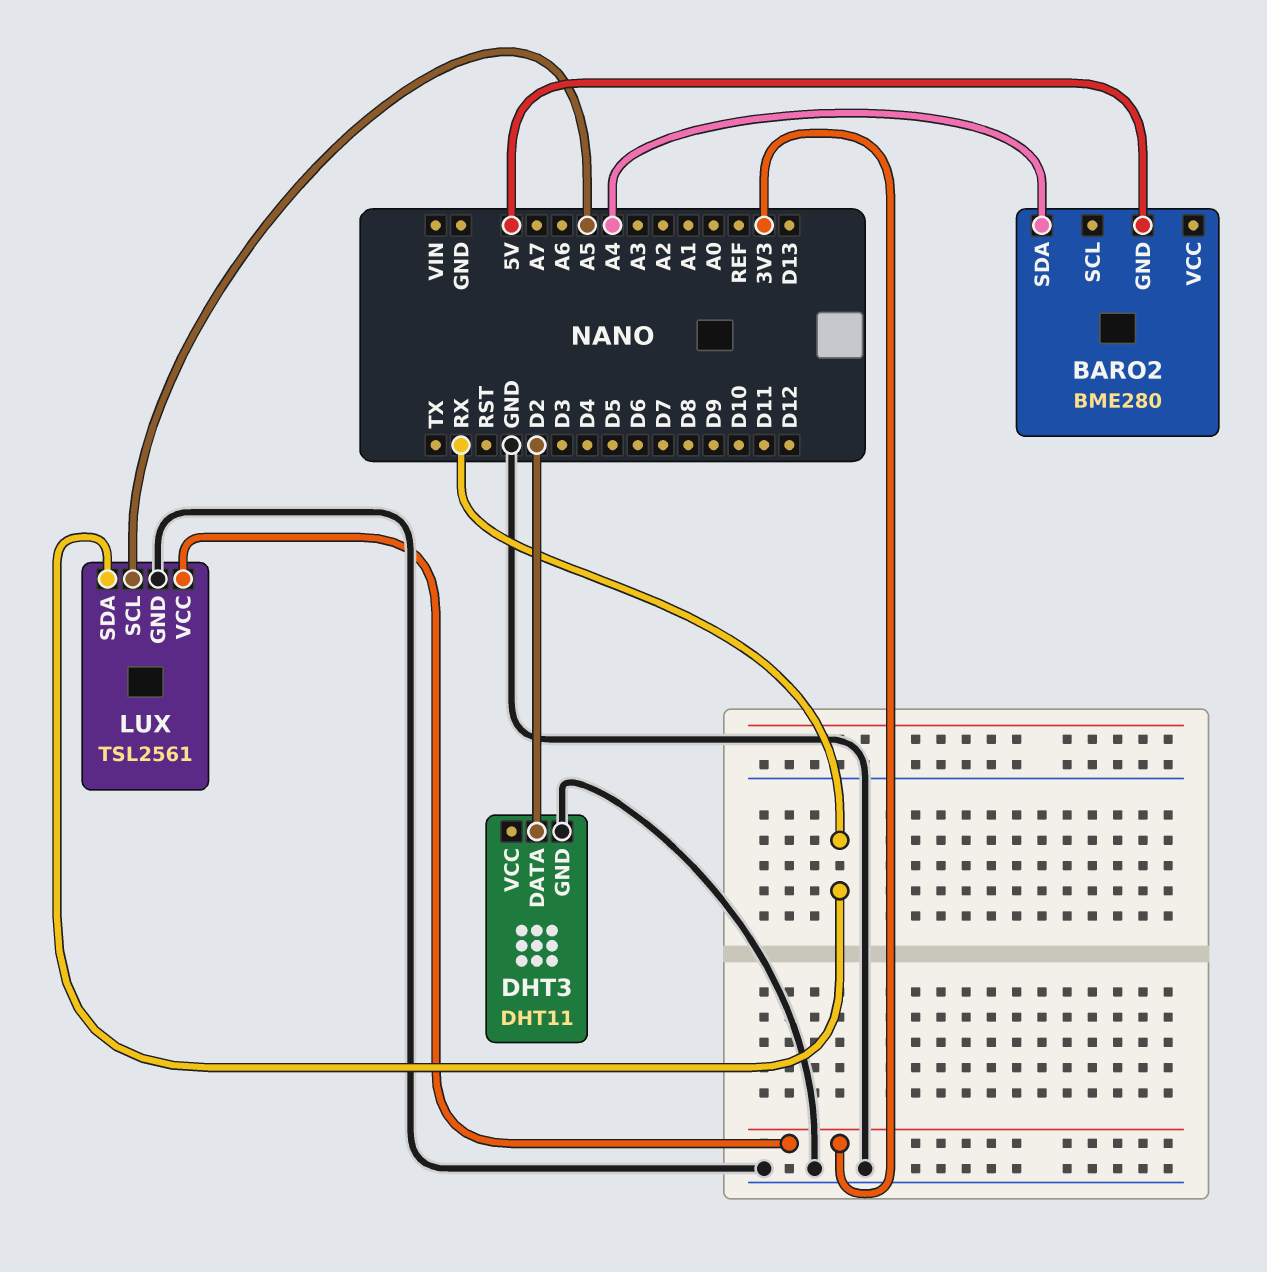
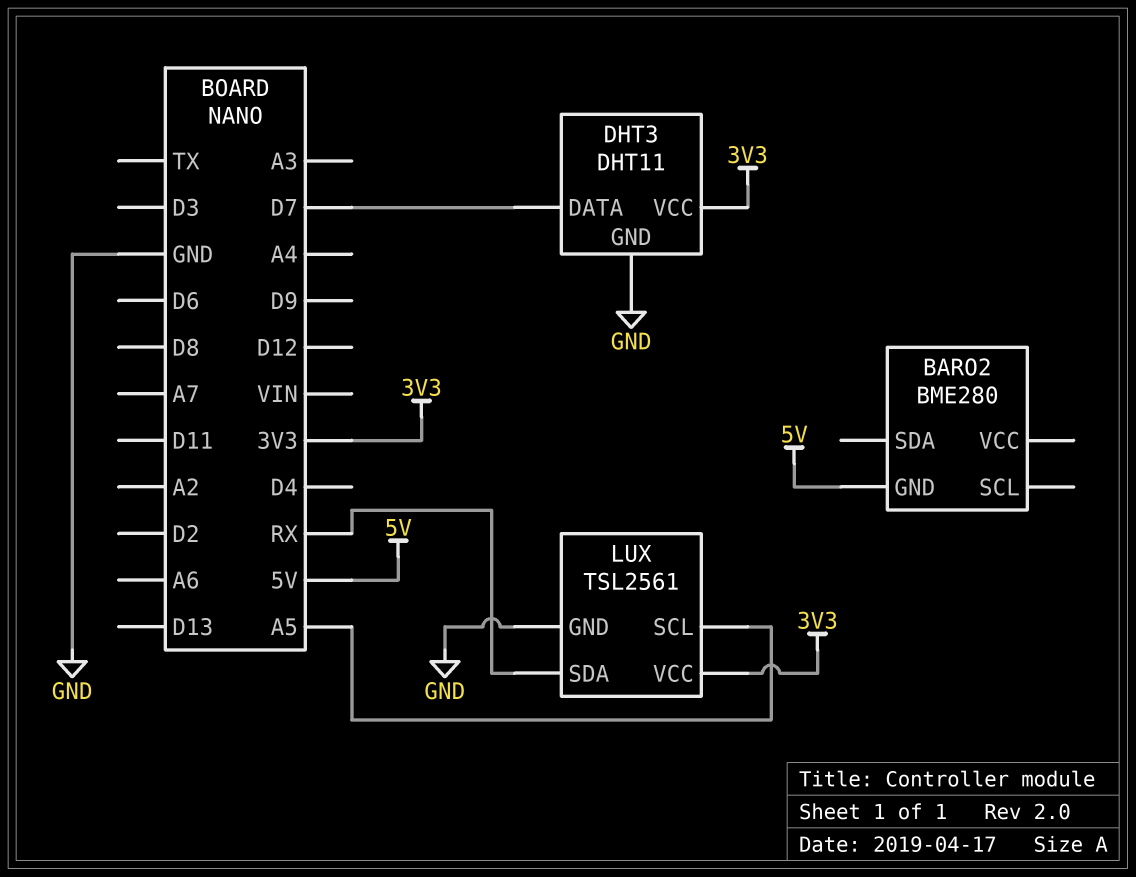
BARO2 pin SDA: A4 -> none
DHT3 pin DATA: D2 -> D7
DHT3 pin VCC: none -> 3V3

